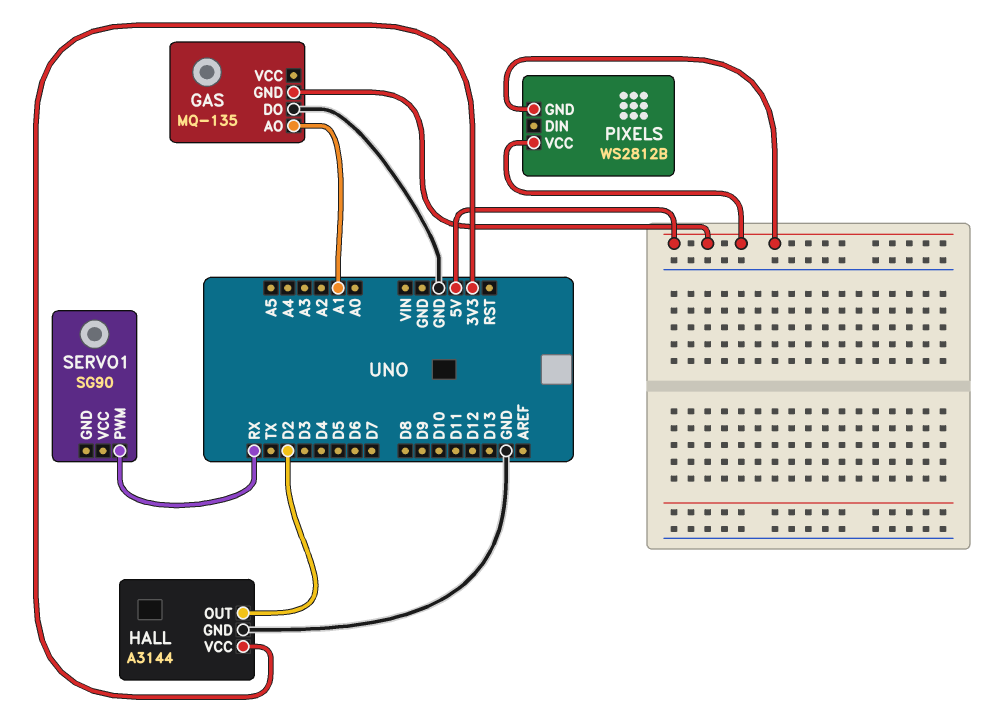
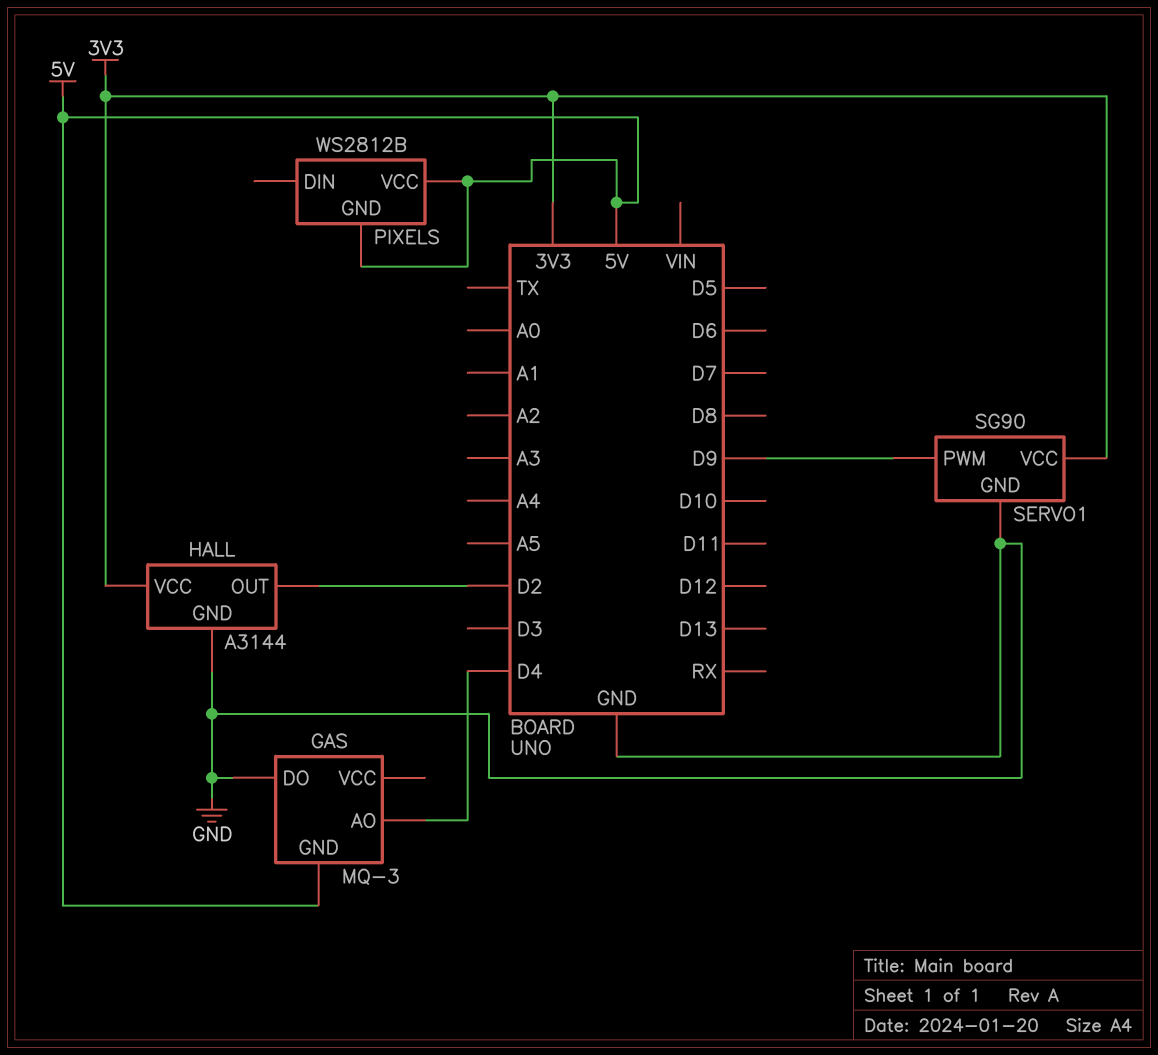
GAS: MQ-135 -> MQ-3
GAS pin AO: A1 -> D4
SERVO1 pin GND: none -> GND
SERVO1 pin PWM: RX -> D9
SERVO1 pin VCC: none -> 3V3

